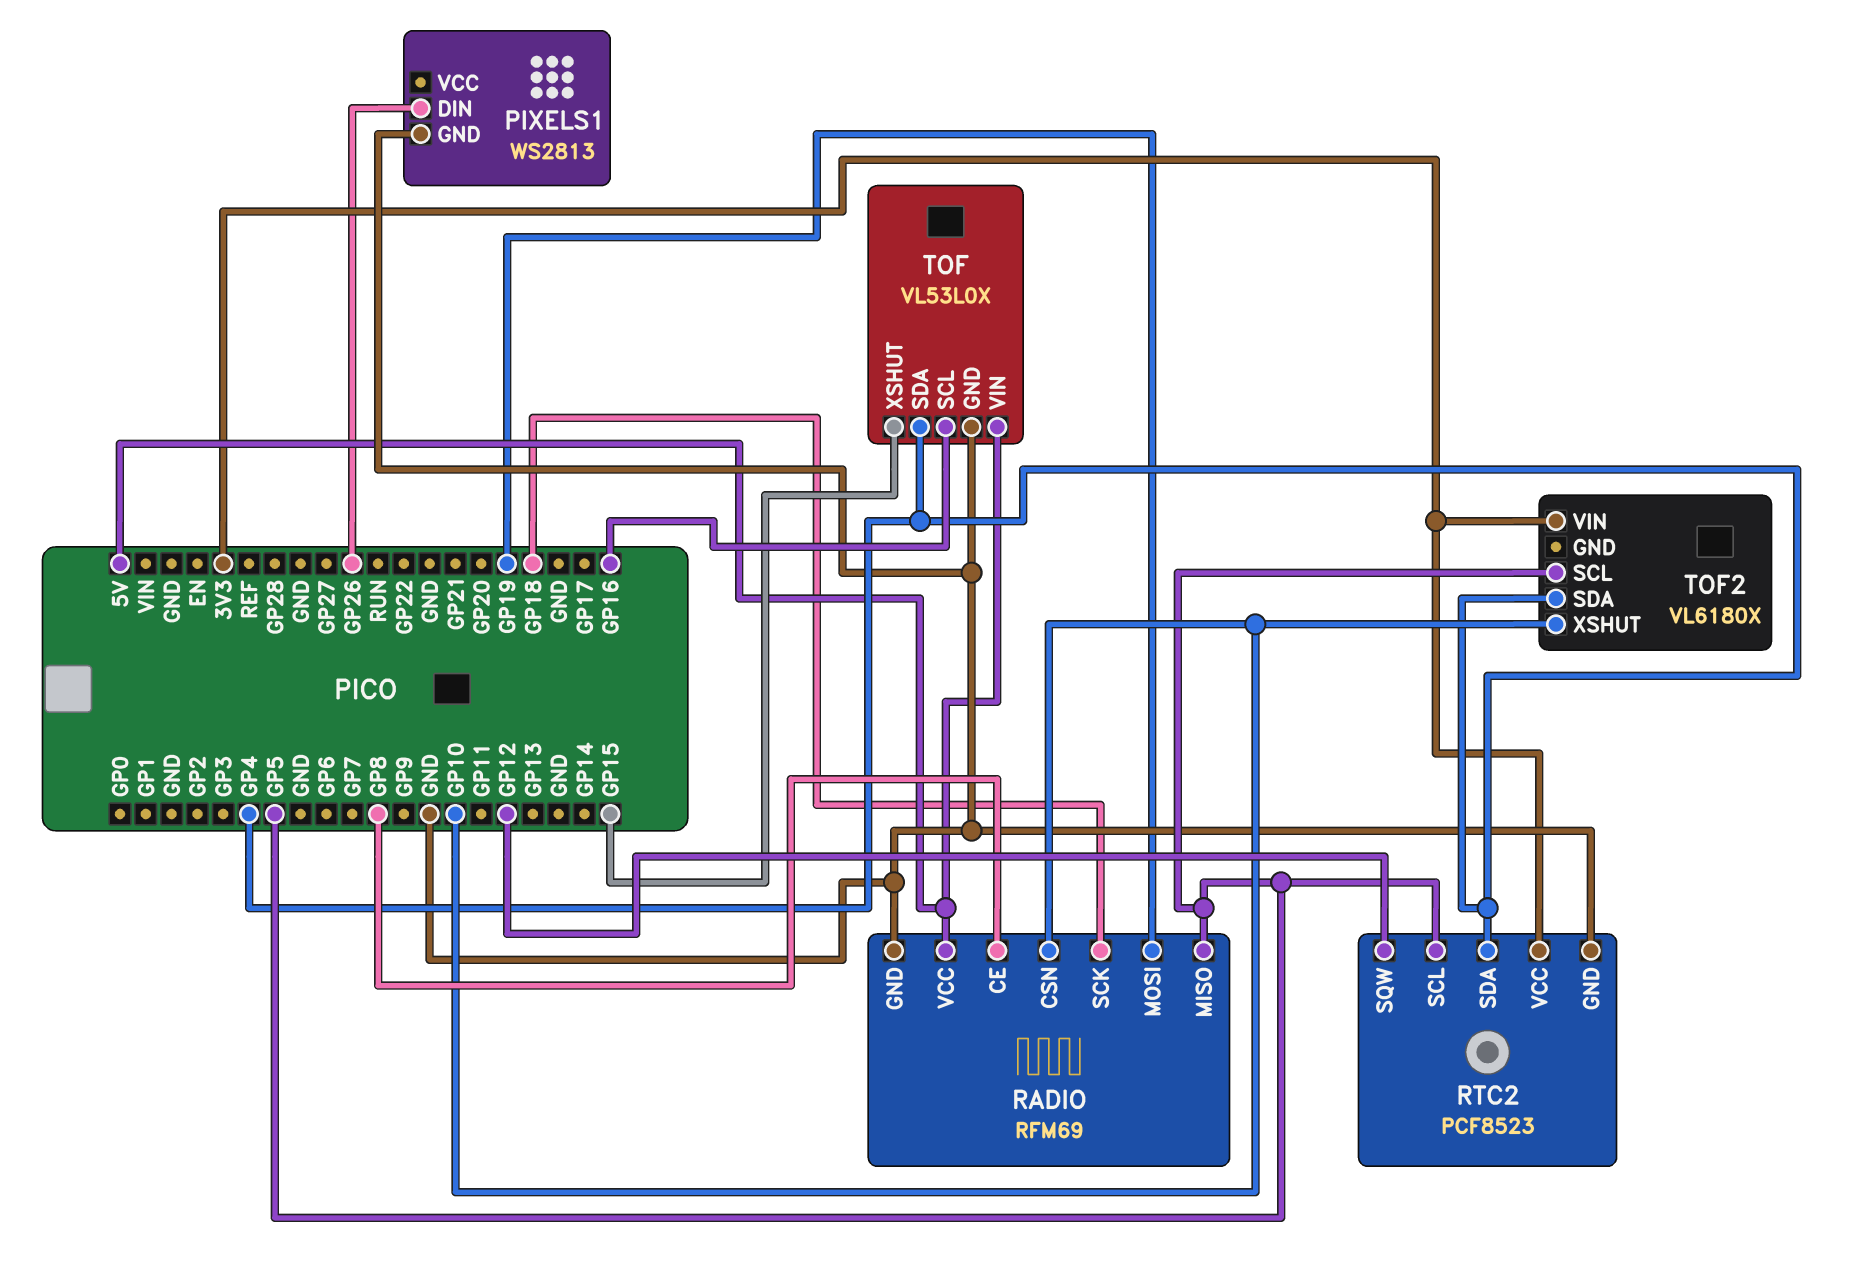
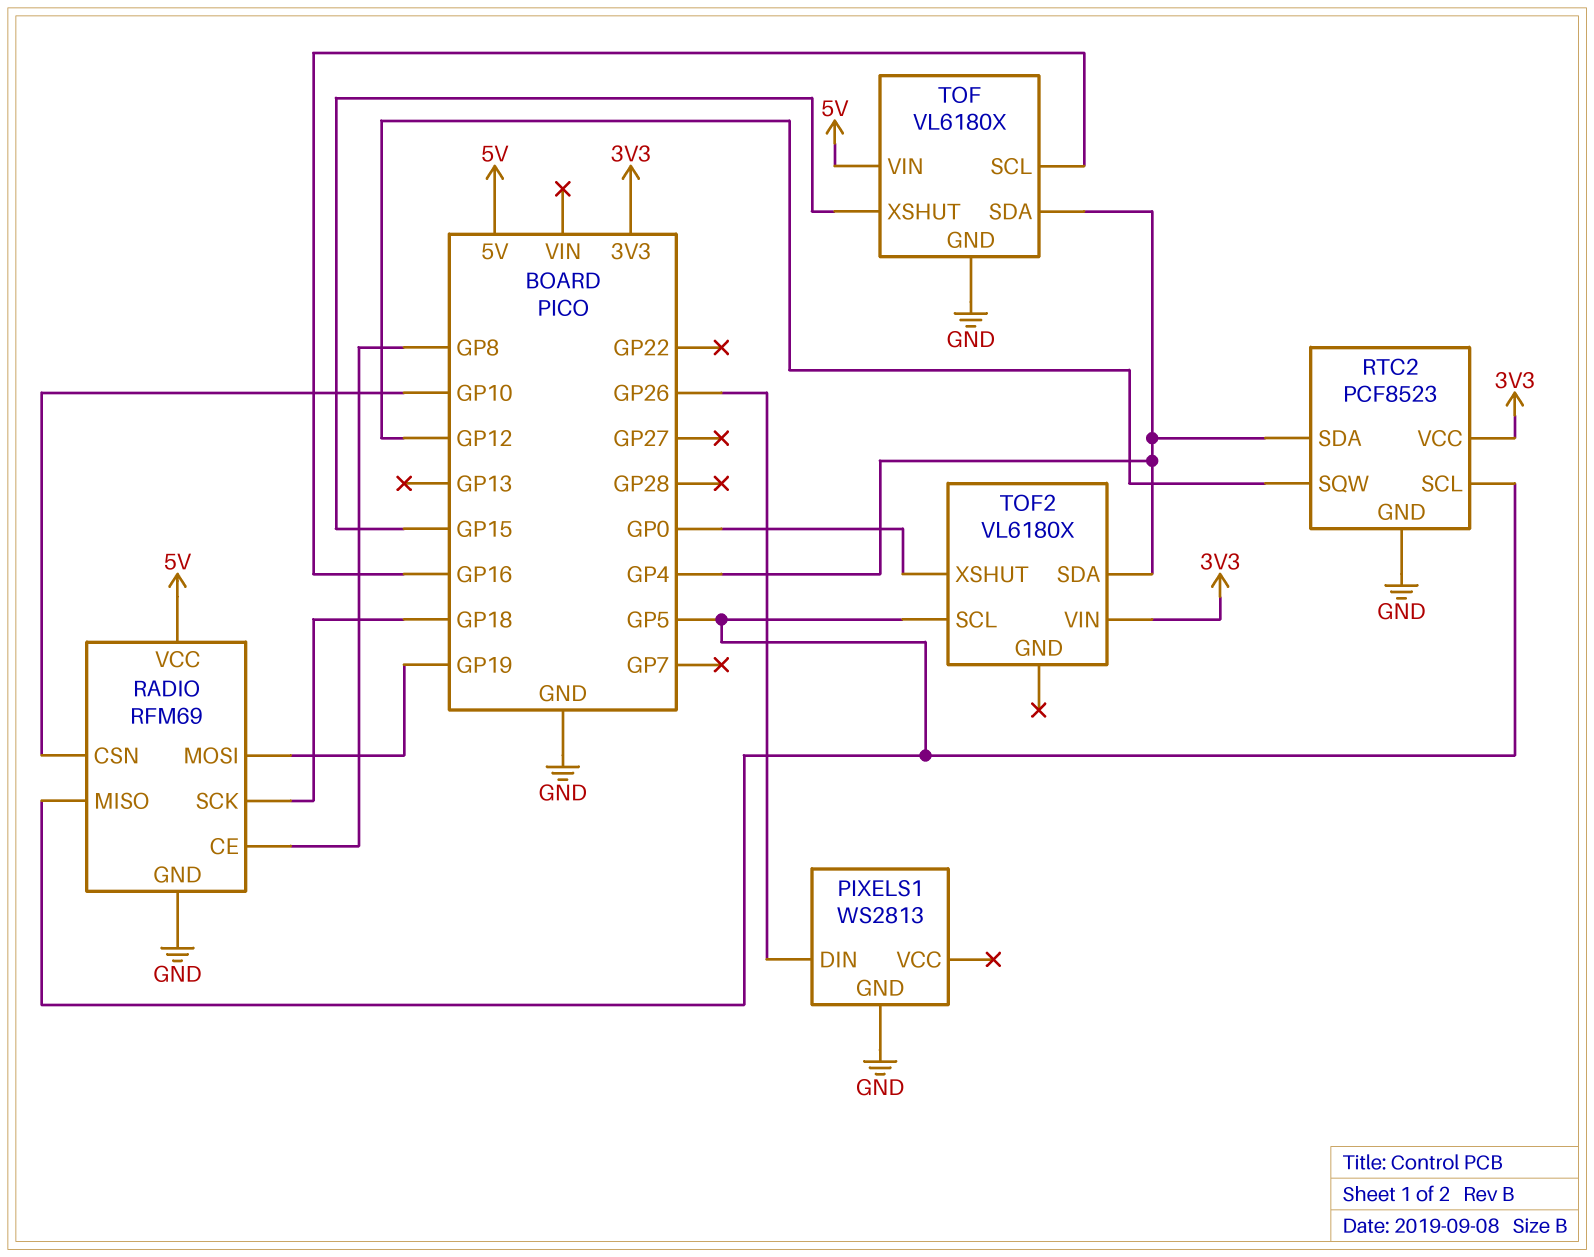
TOF: VL53L0X -> VL6180X
TOF2 pin XSHUT: GP10 -> GP0

